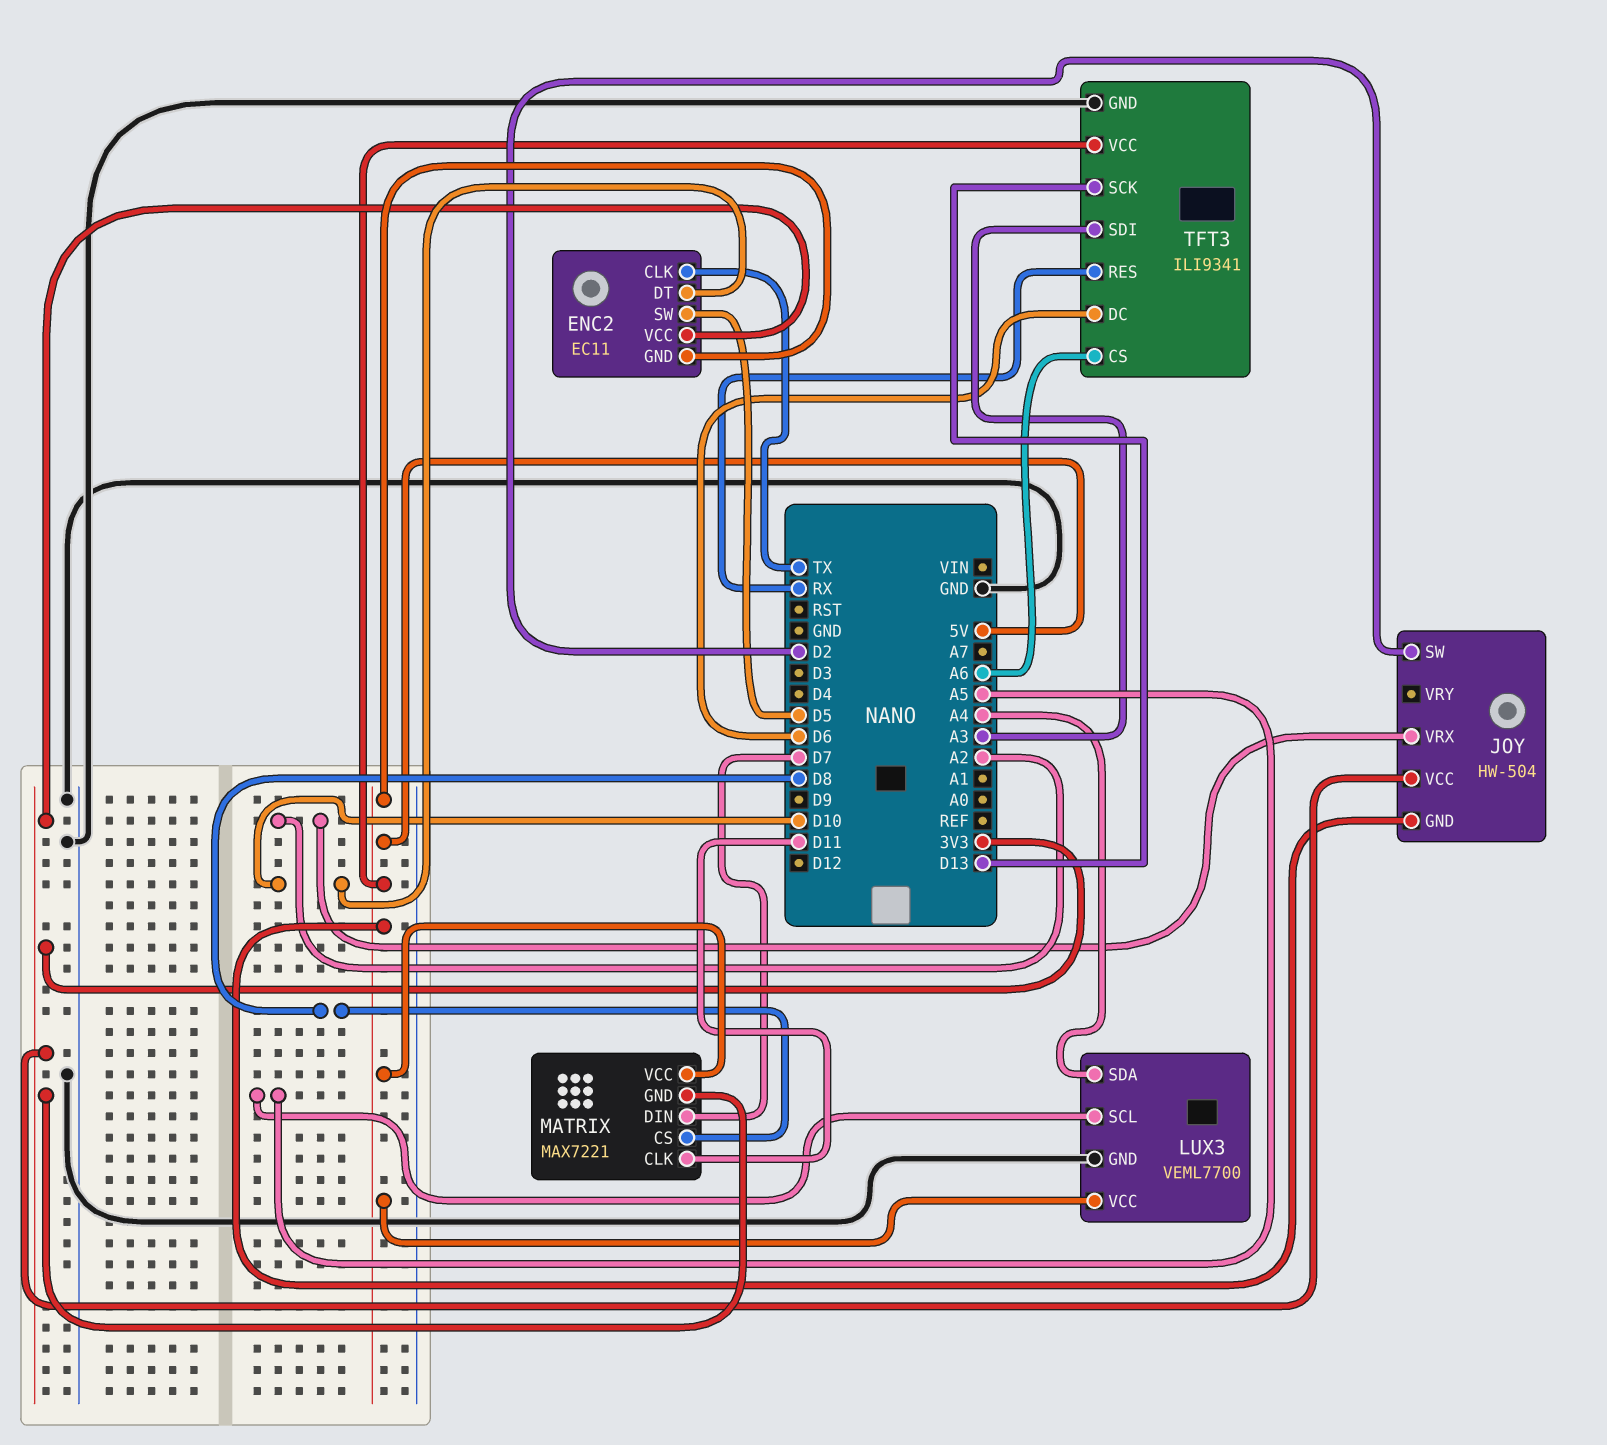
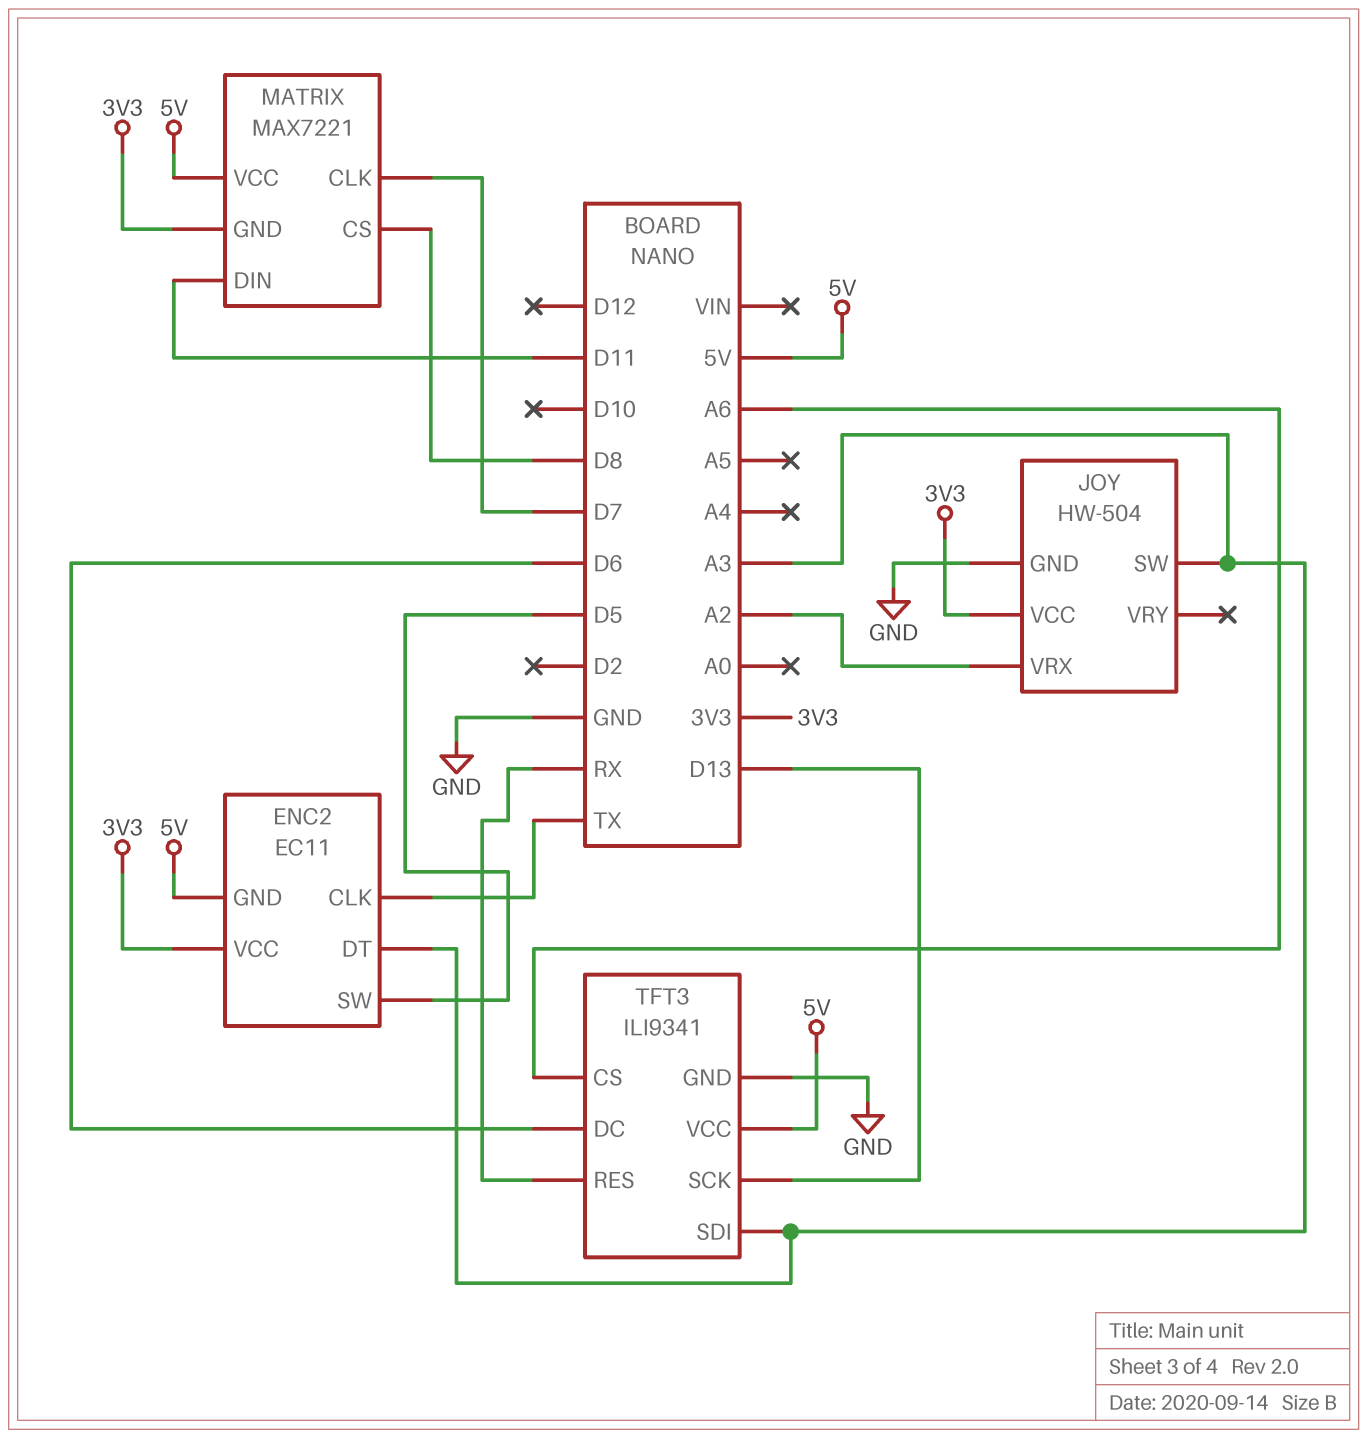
ENC2 pin DT: D10 -> A3
JOY pin GND: 5V -> GND
JOY pin SW: D2 -> A3
LUX3: VEML7700 -> none
LUX3 pin GND: GND -> none
LUX3 pin SCL: A5 -> none
LUX3 pin SDA: A4 -> none
LUX3 pin VCC: 5V -> none
MATRIX pin CLK: D11 -> D7
MATRIX pin DIN: D7 -> D11

